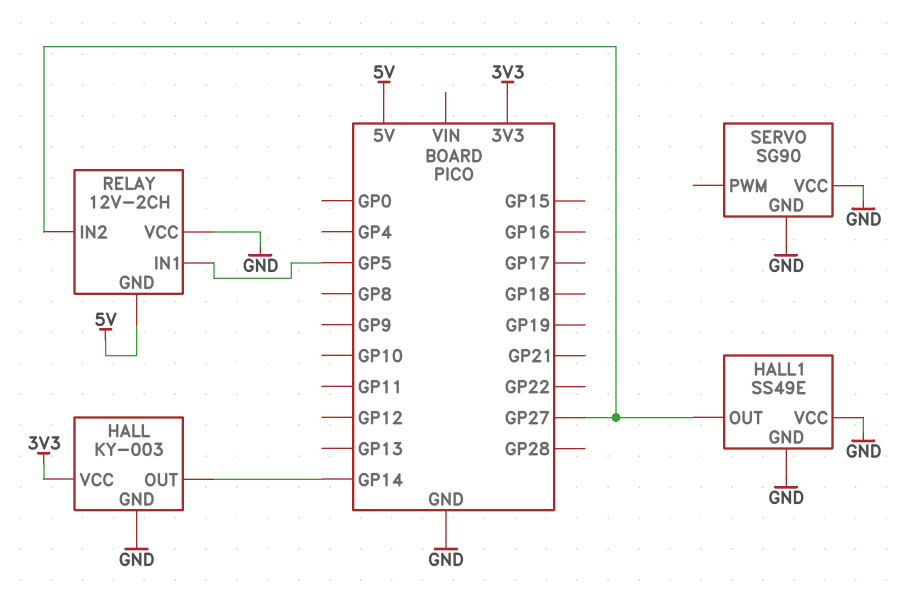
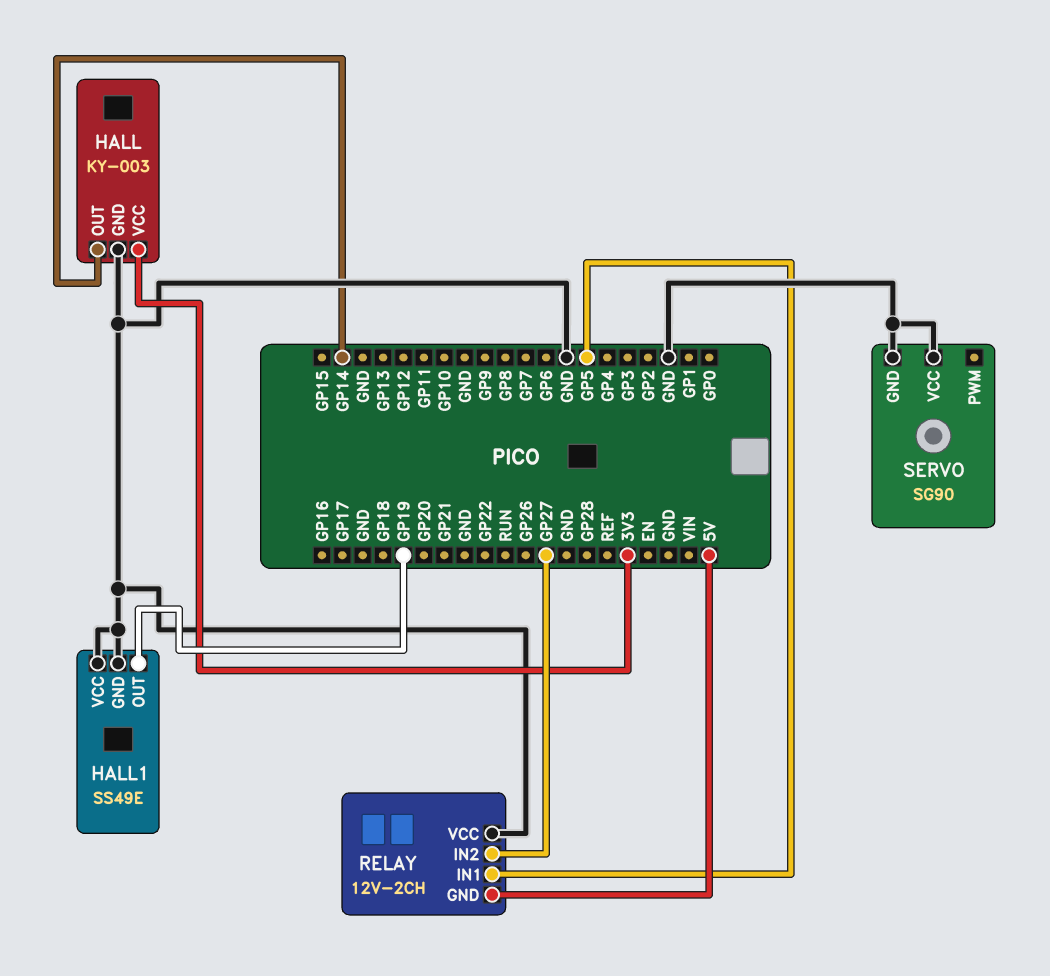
HALL1 pin OUT: GP27 -> GP19

